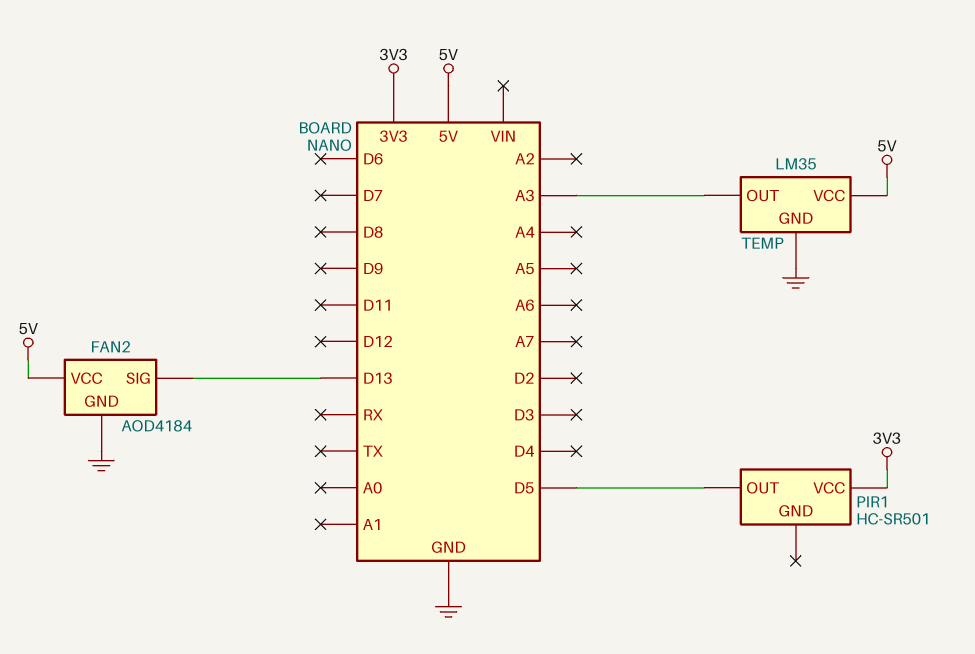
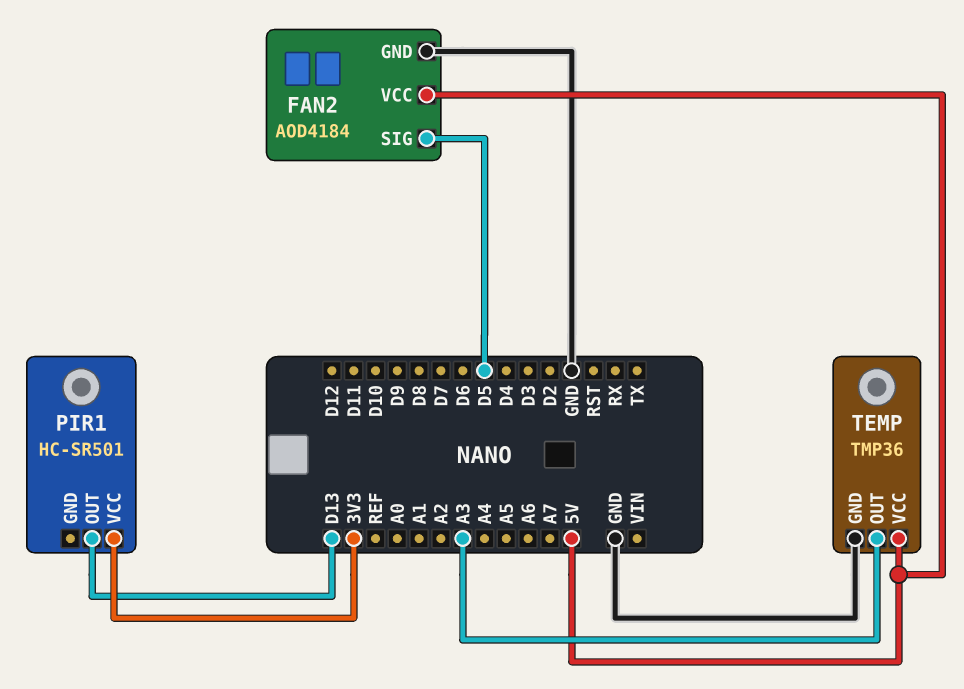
FAN2 pin SIG: D13 -> D5
PIR1 pin OUT: D5 -> D13
TEMP: LM35 -> TMP36

